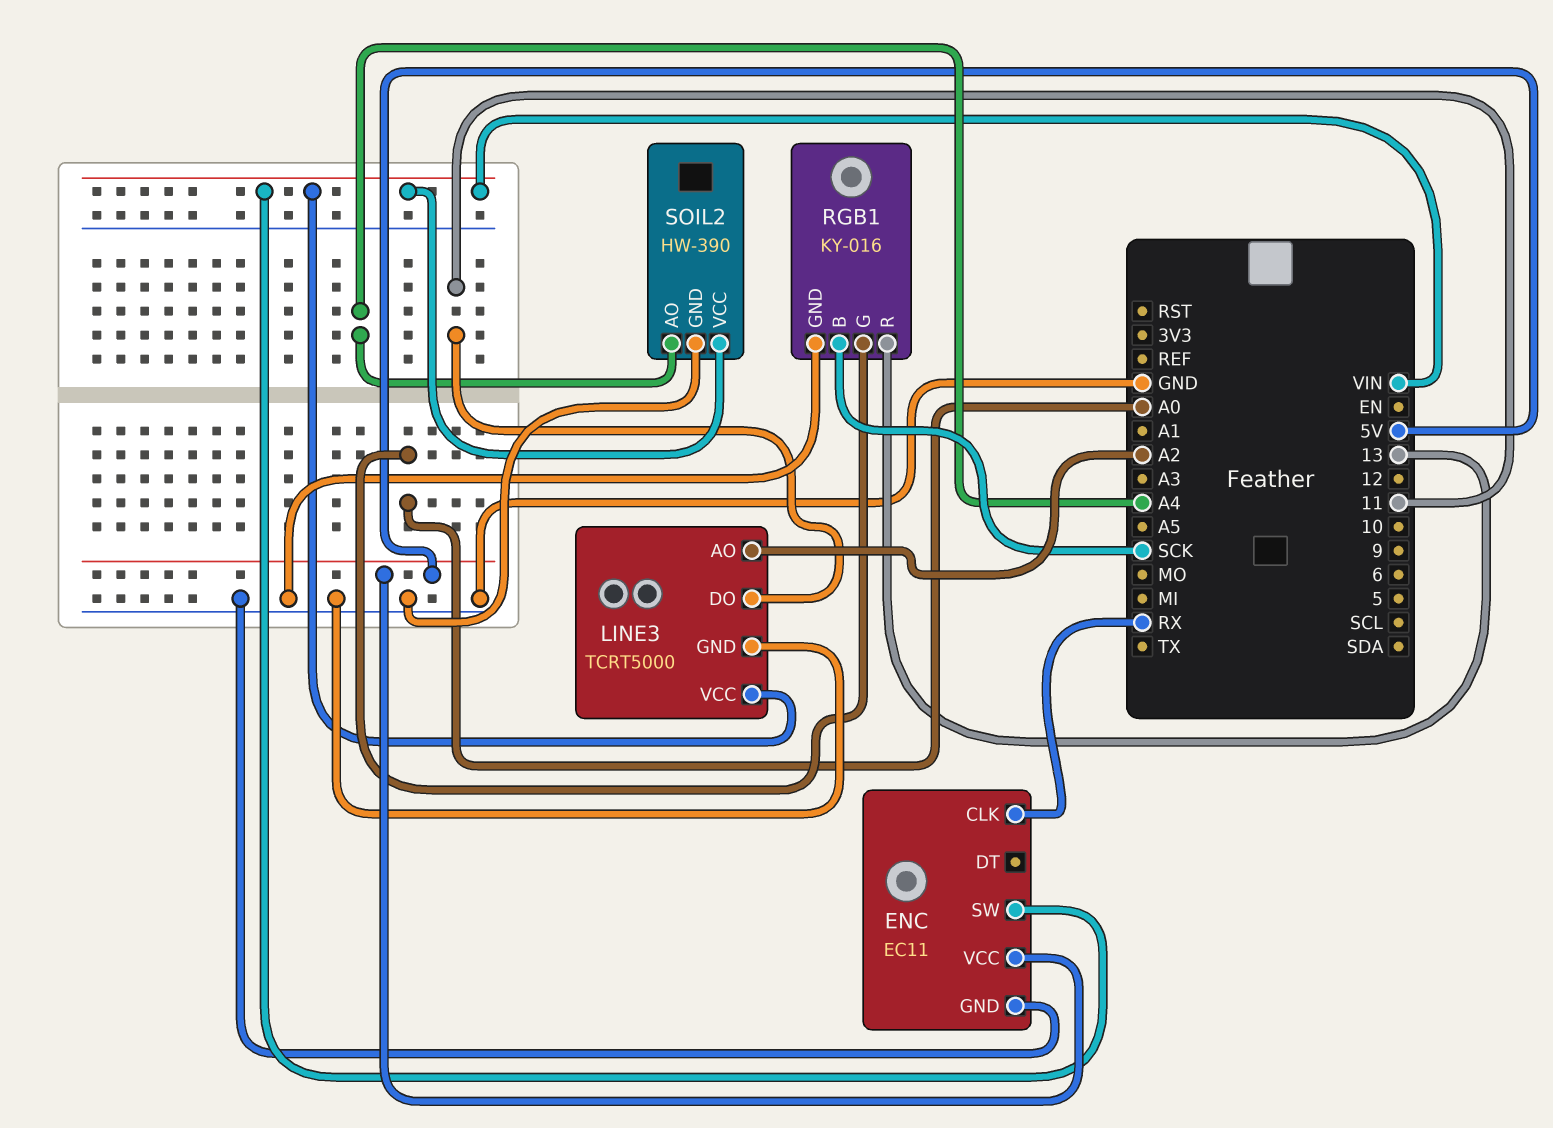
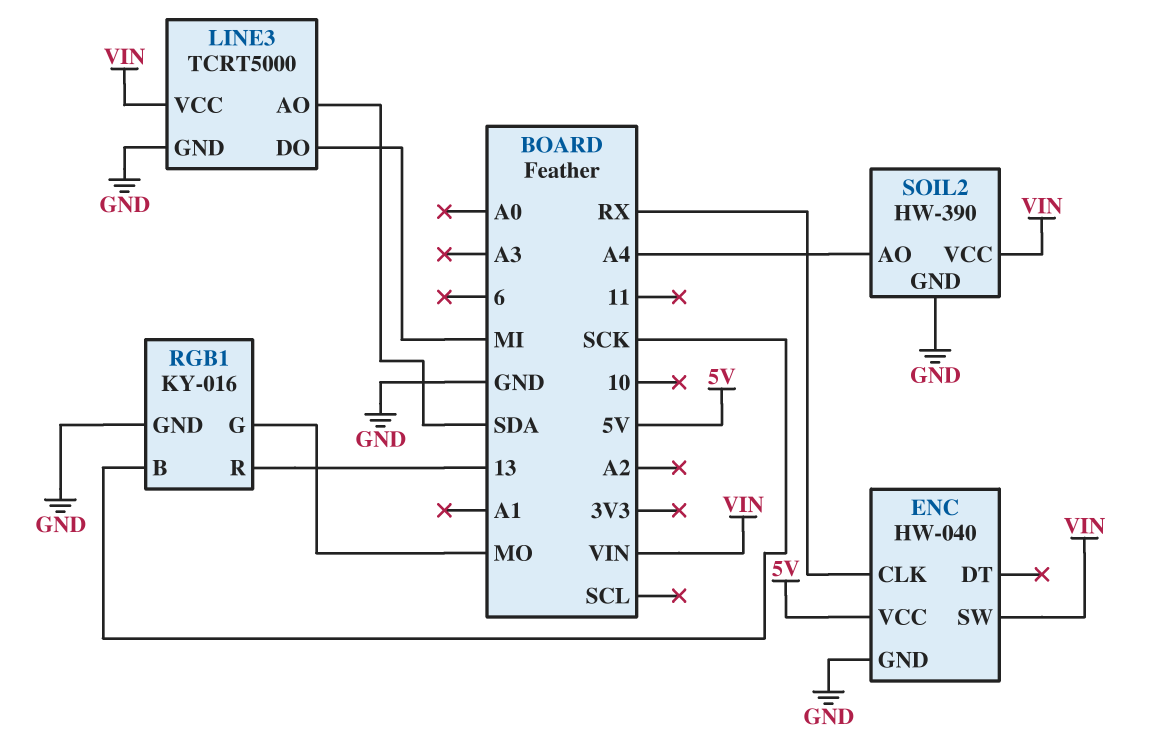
ENC: EC11 -> HW-040
LINE3 pin AO: A2 -> SDA
LINE3 pin DO: 11 -> MI
RGB1 pin G: A0 -> MO

